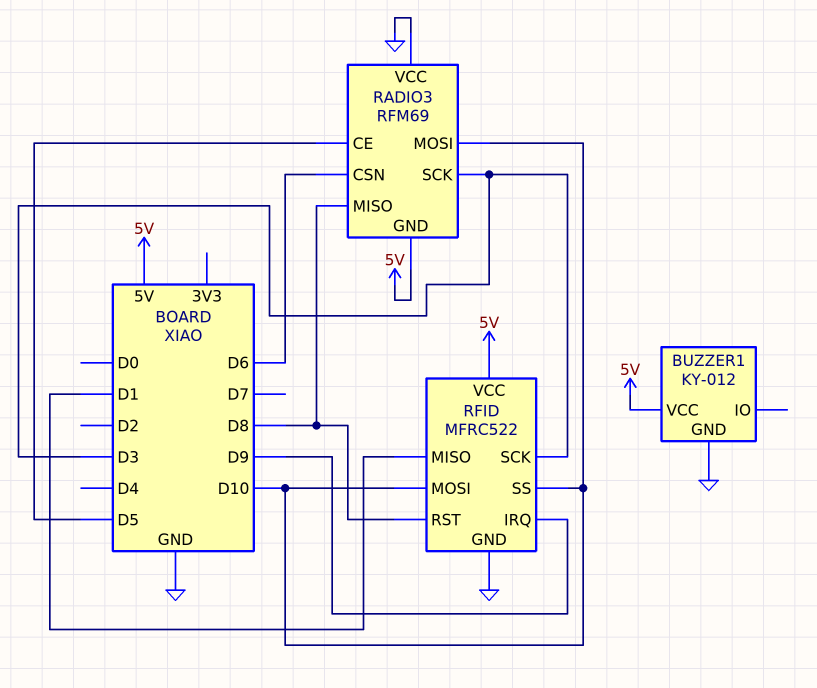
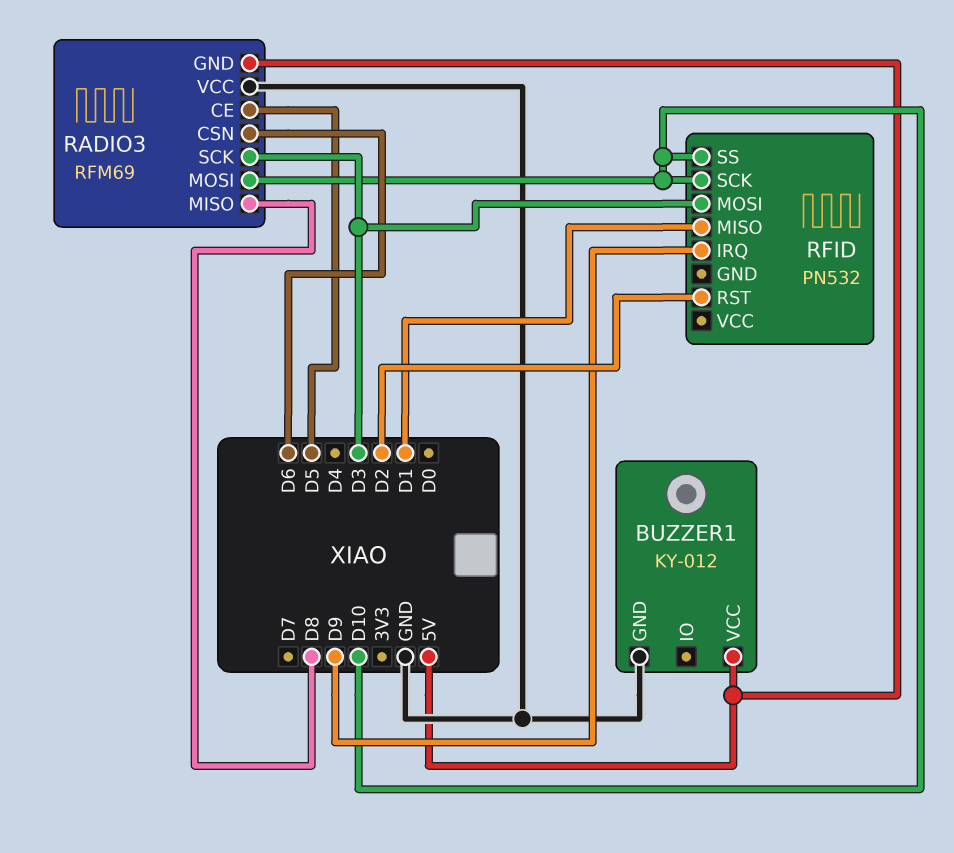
RFID: MFRC522 -> PN532
RFID pin GND: GND -> none
RFID pin MOSI: D10 -> D3
RFID pin RST: D8 -> D2
RFID pin SCK: D3 -> D10
RFID pin VCC: 5V -> none

